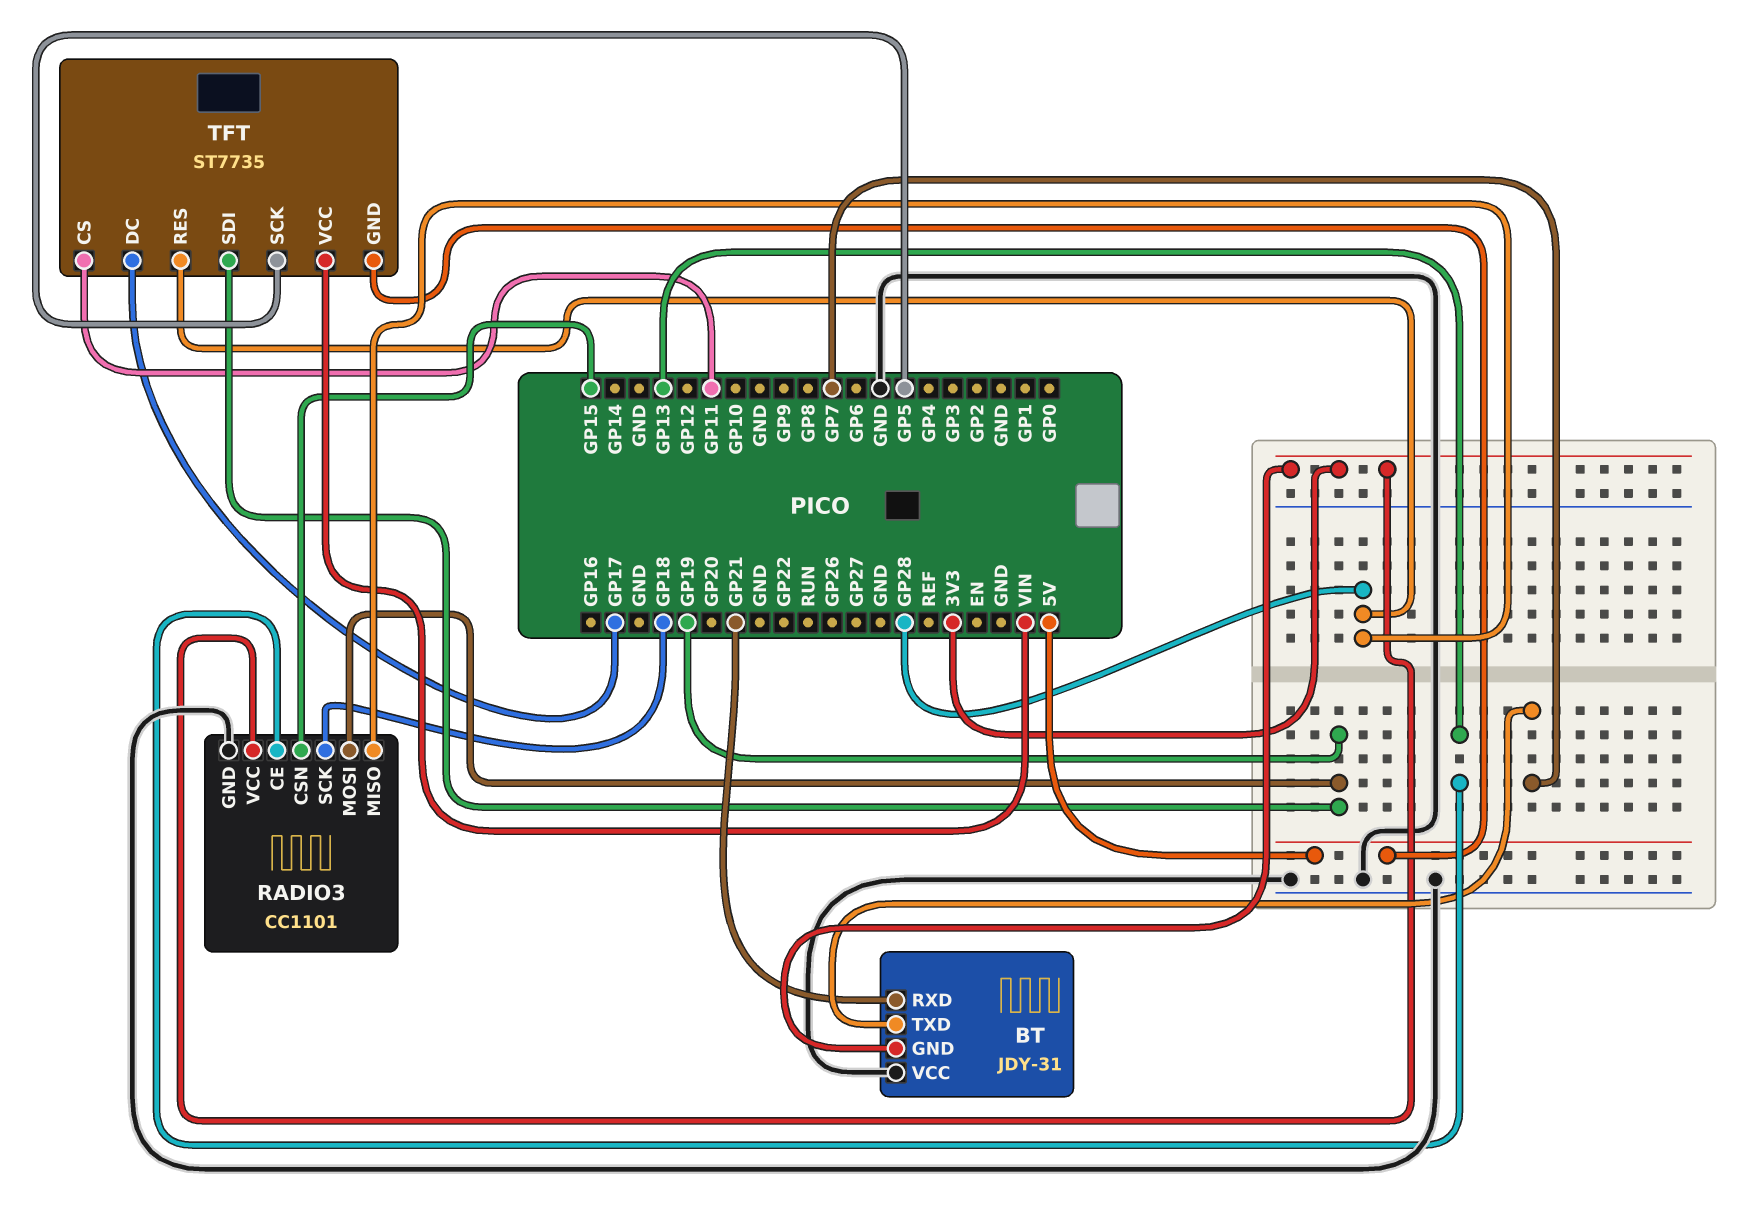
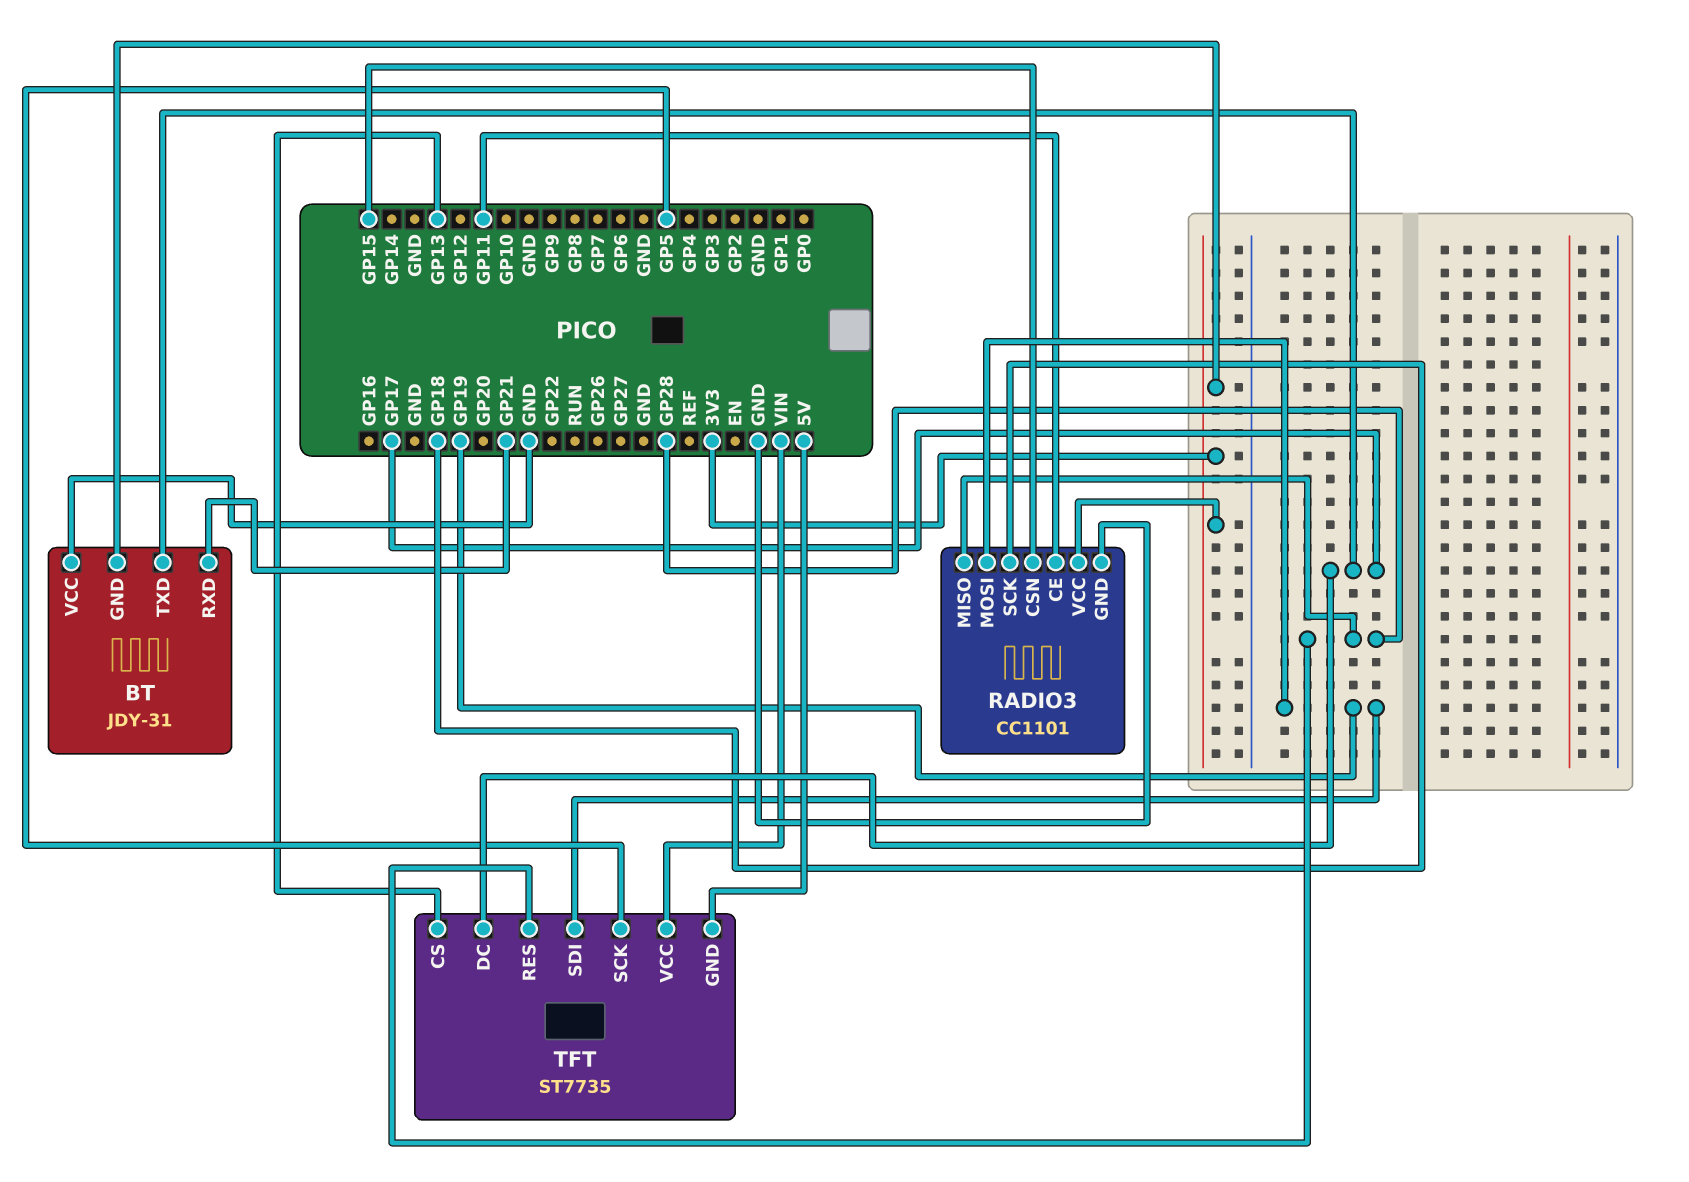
BT pin TXD: GP7 -> GP17
RADIO3 pin CE: GP13 -> GP11
TFT pin CS: GP11 -> GP13

